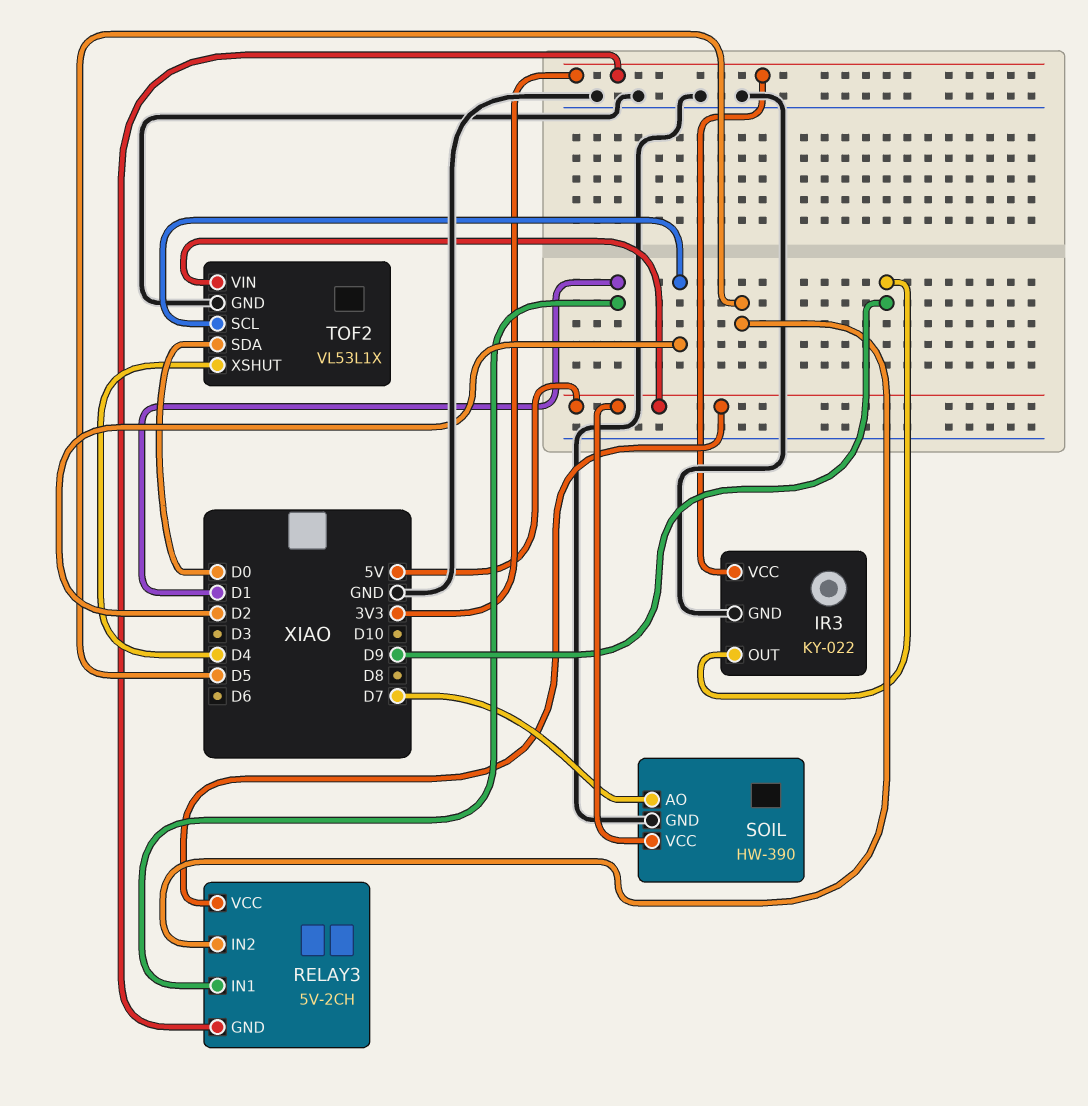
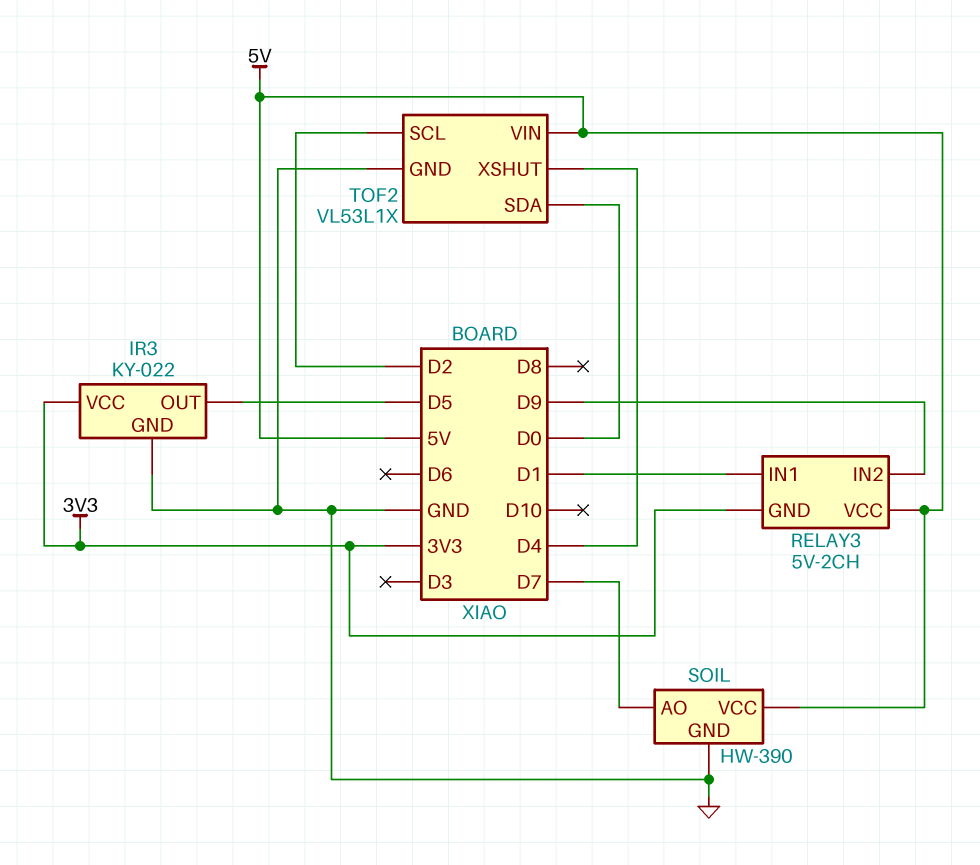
IR3 pin OUT: D9 -> D5
RELAY3 pin IN2: D5 -> D9

